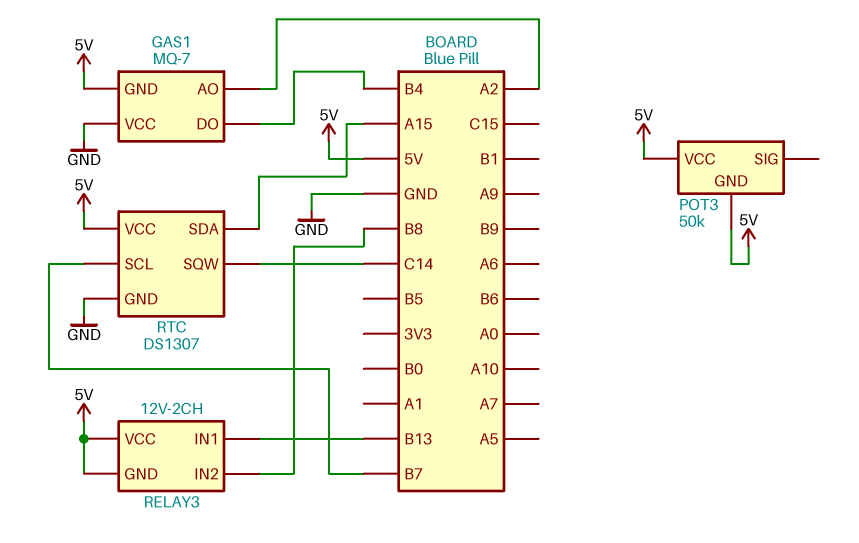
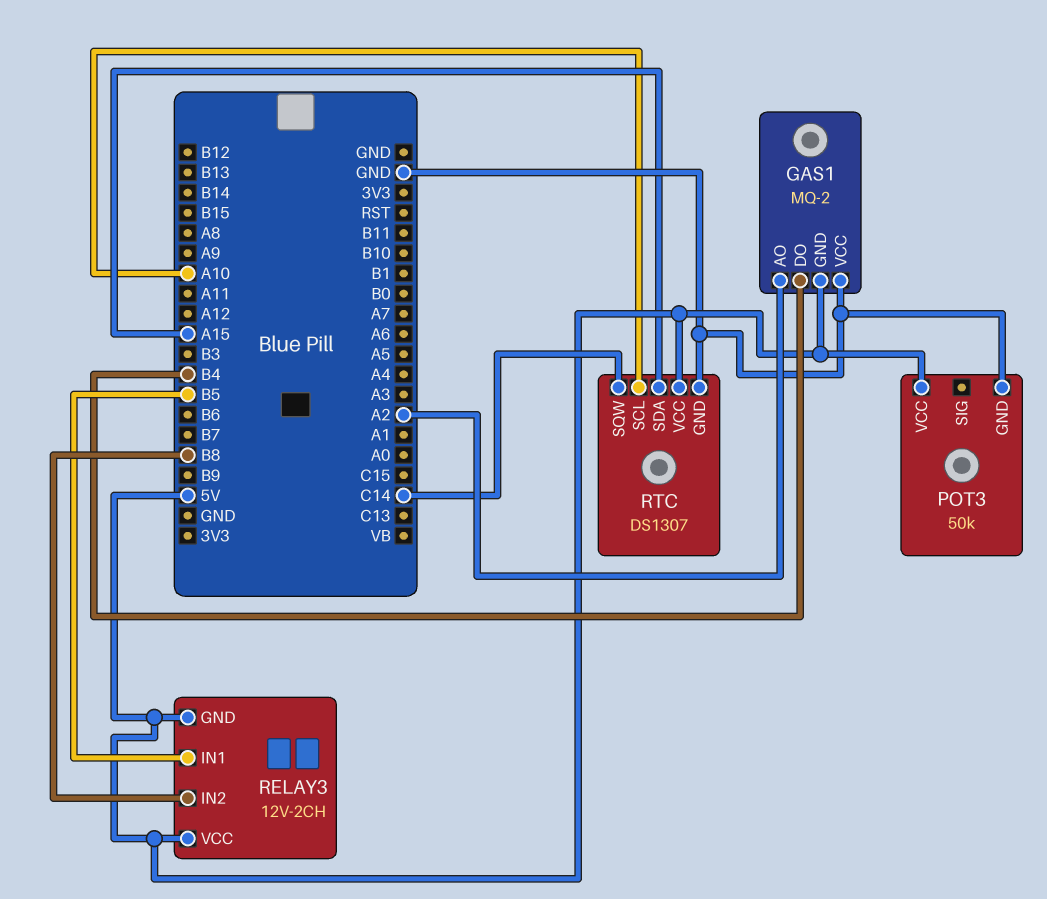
GAS1: MQ-7 -> MQ-2
POT3 pin GND: 5V -> GND
RELAY3 pin IN1: B13 -> B5
RTC pin SCL: B7 -> A10

